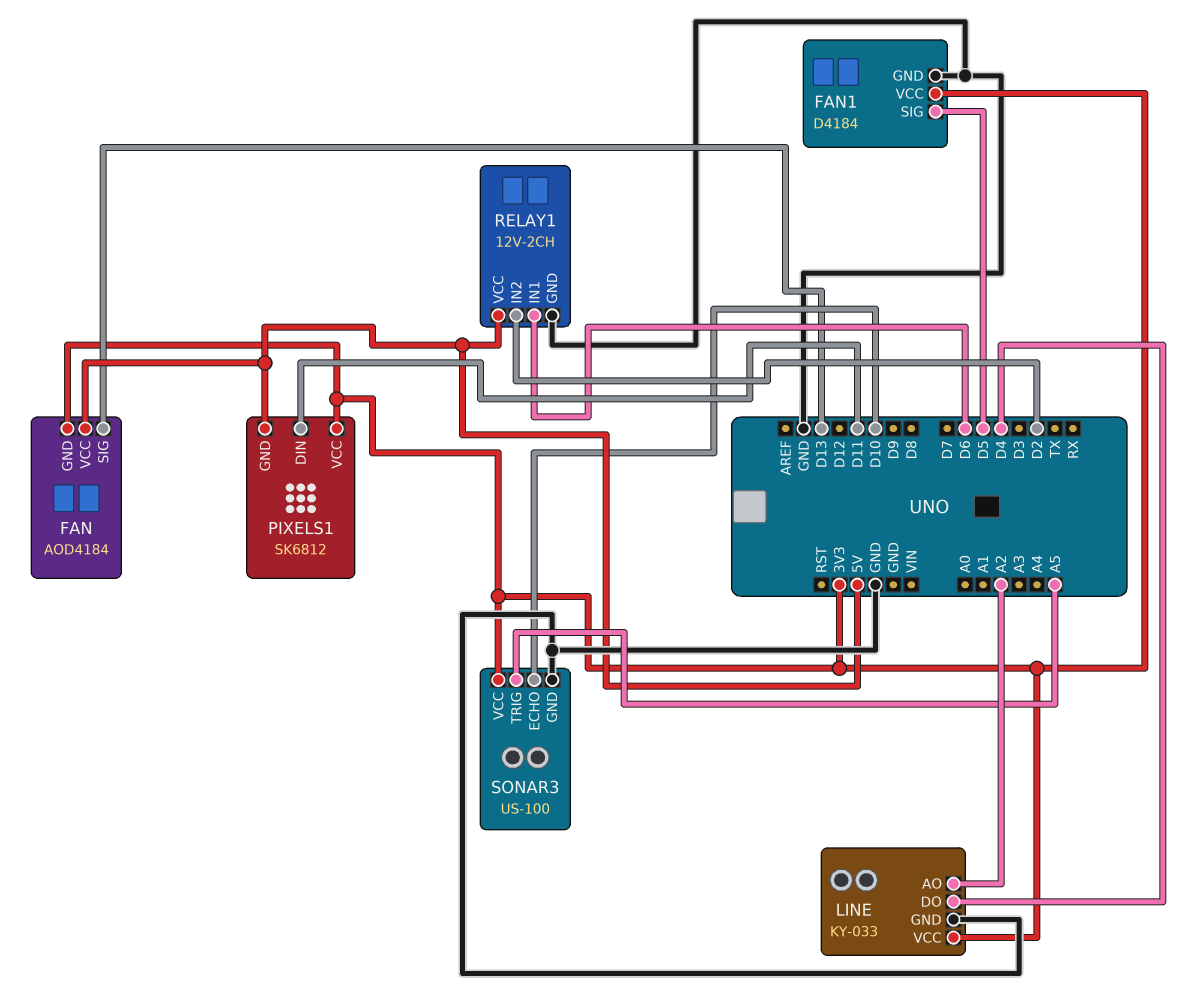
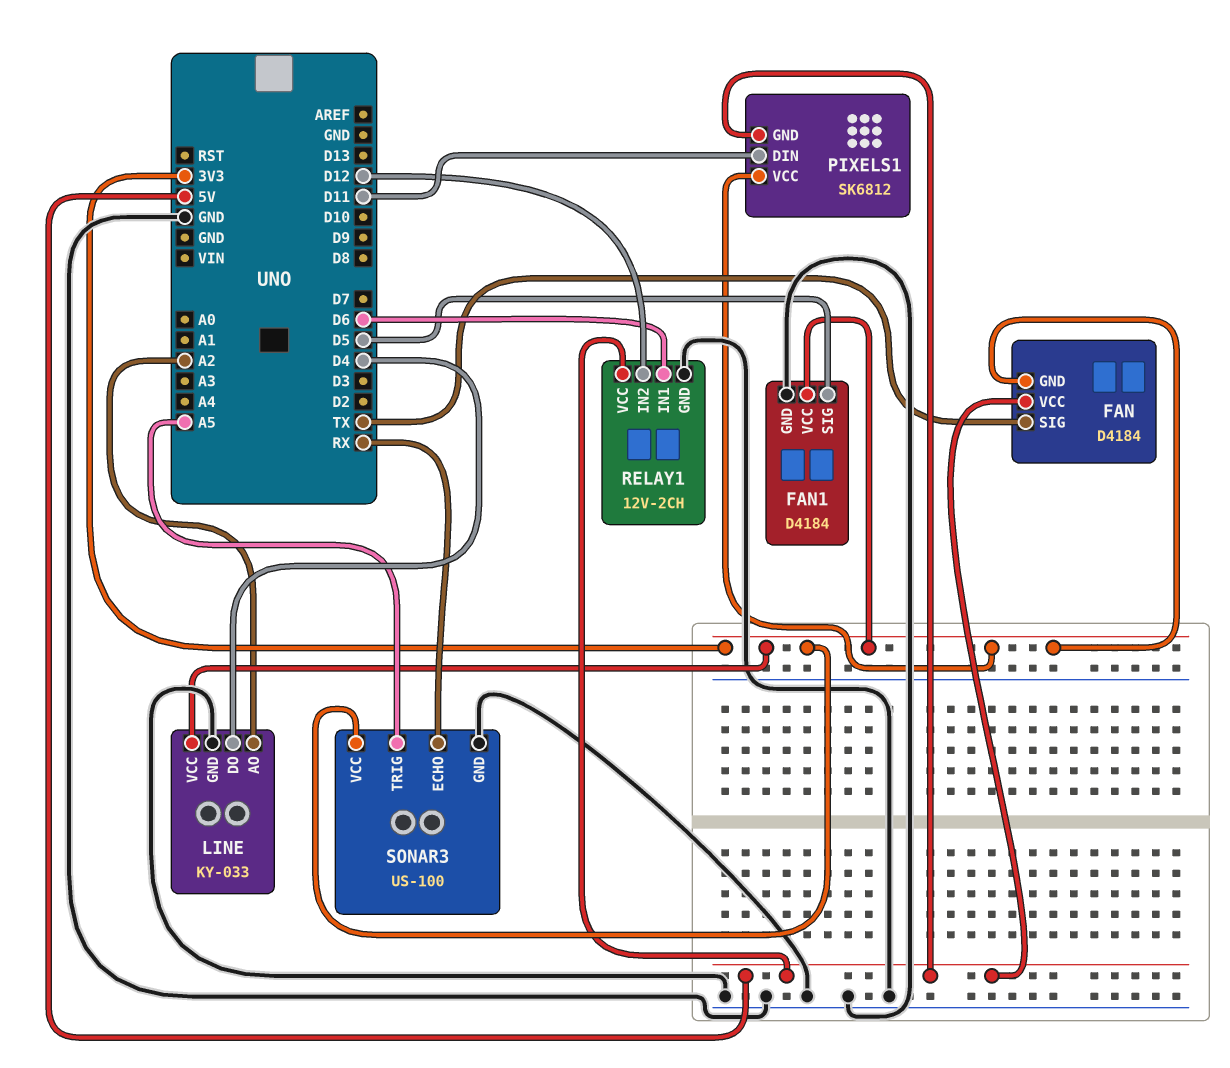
FAN: AOD4184 -> D4184
FAN pin SIG: D13 -> TX
RELAY1 pin IN2: D2 -> D12
SONAR3 pin ECHO: D10 -> RX

